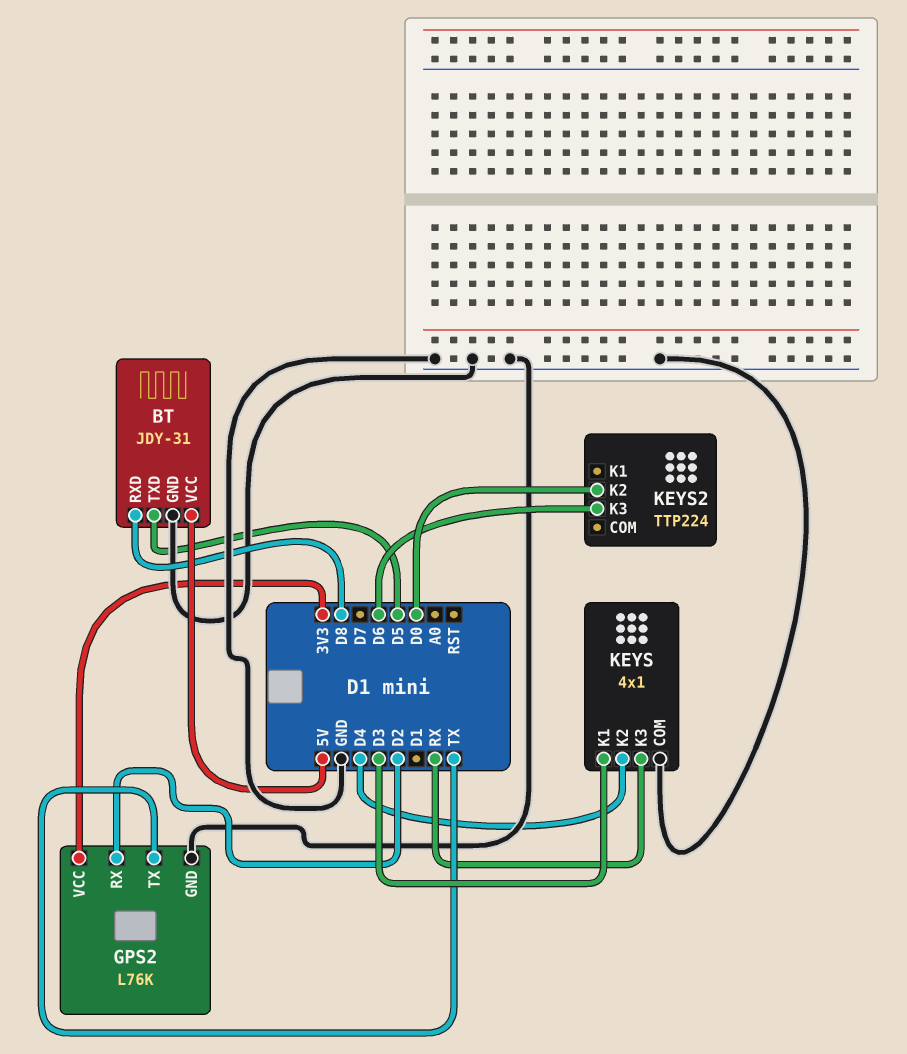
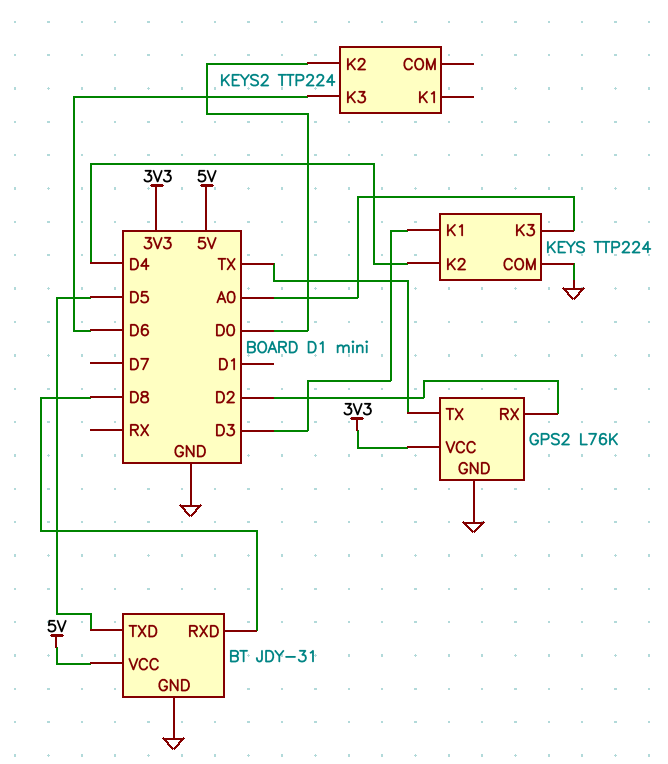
KEYS: 4x1 -> TTP224
KEYS pin K3: RX -> A0

